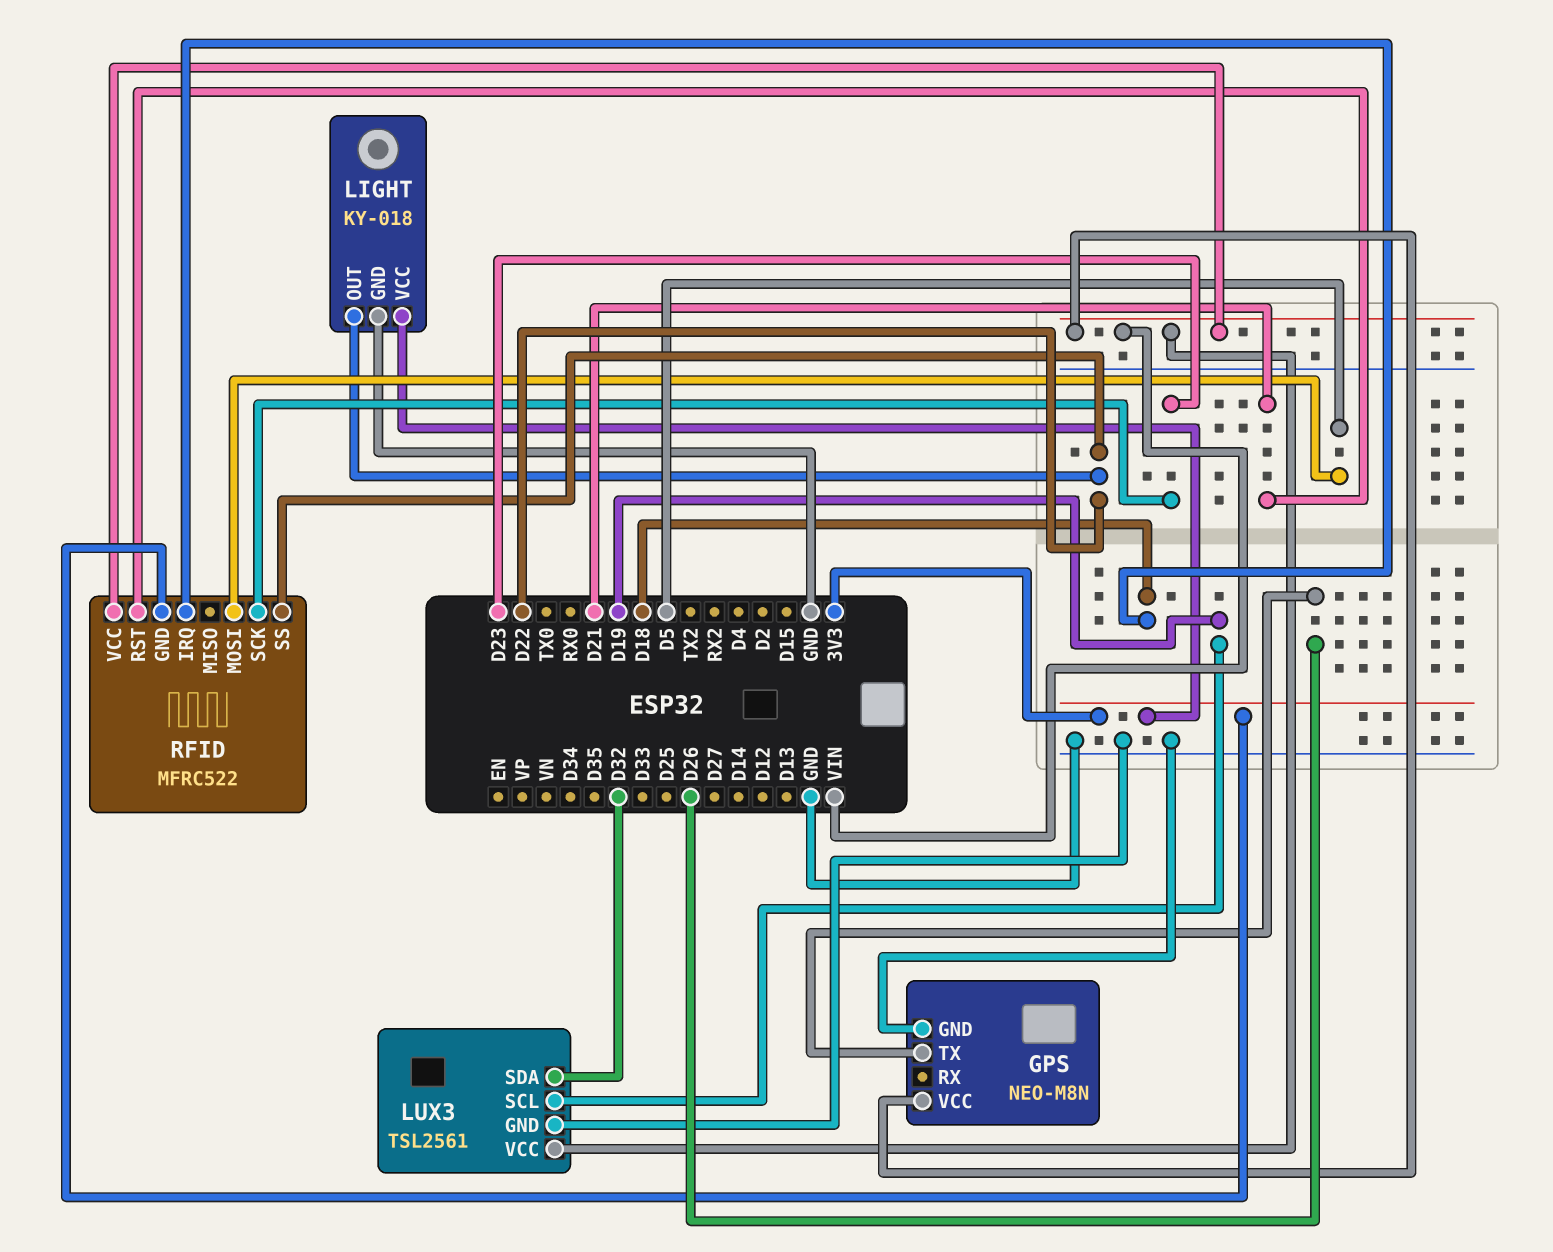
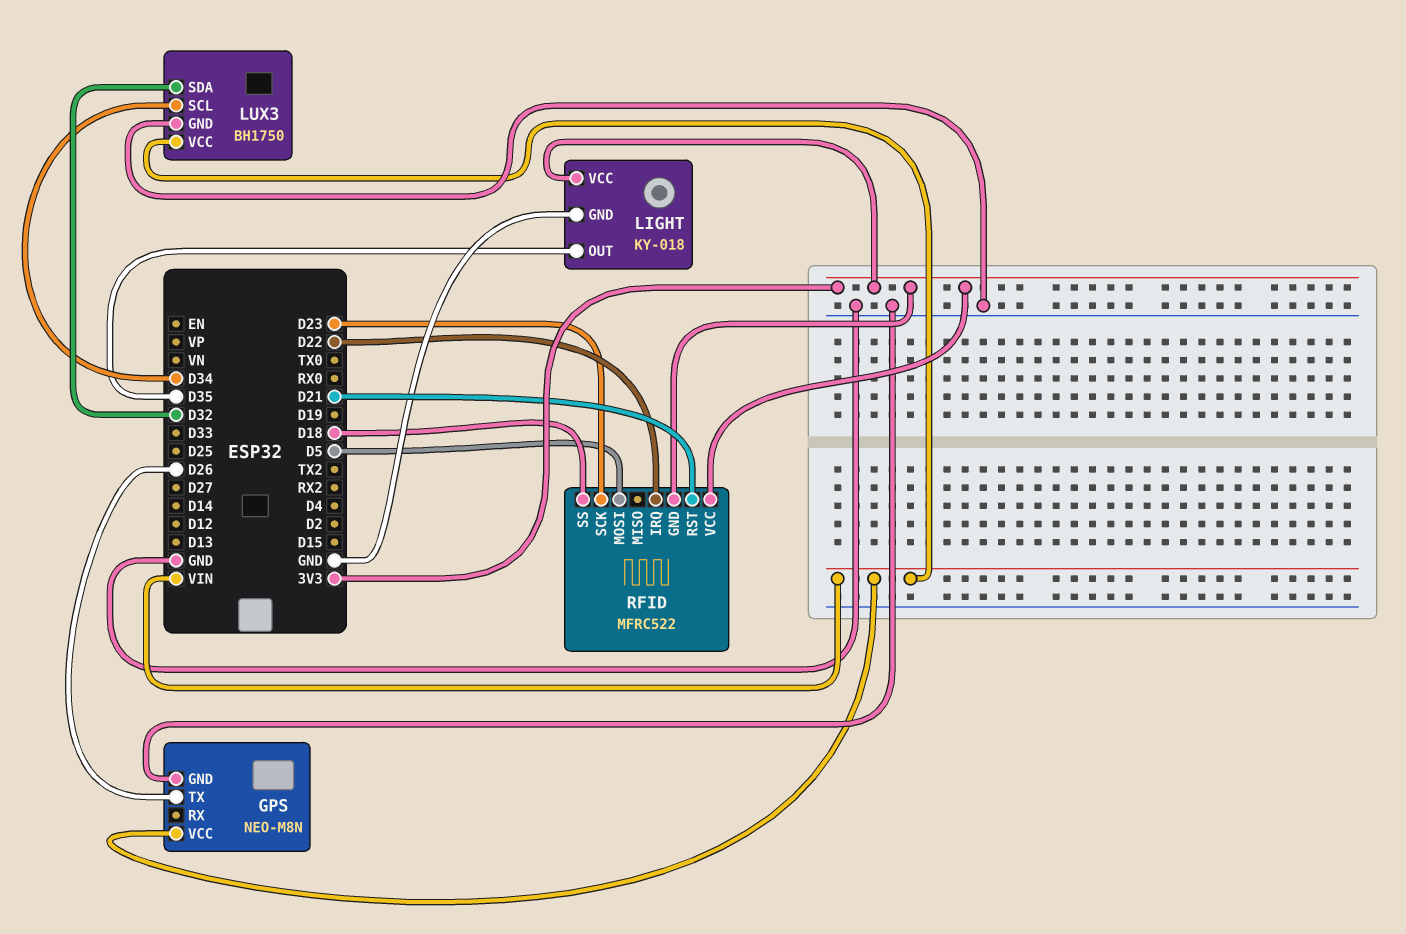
LIGHT pin OUT: D22 -> D35
LUX3: TSL2561 -> BH1750
LUX3 pin SCL: D19 -> D34
RFID pin IRQ: D18 -> D22
RFID pin SS: D22 -> D18
RFID pin VCC: VIN -> 3V3

